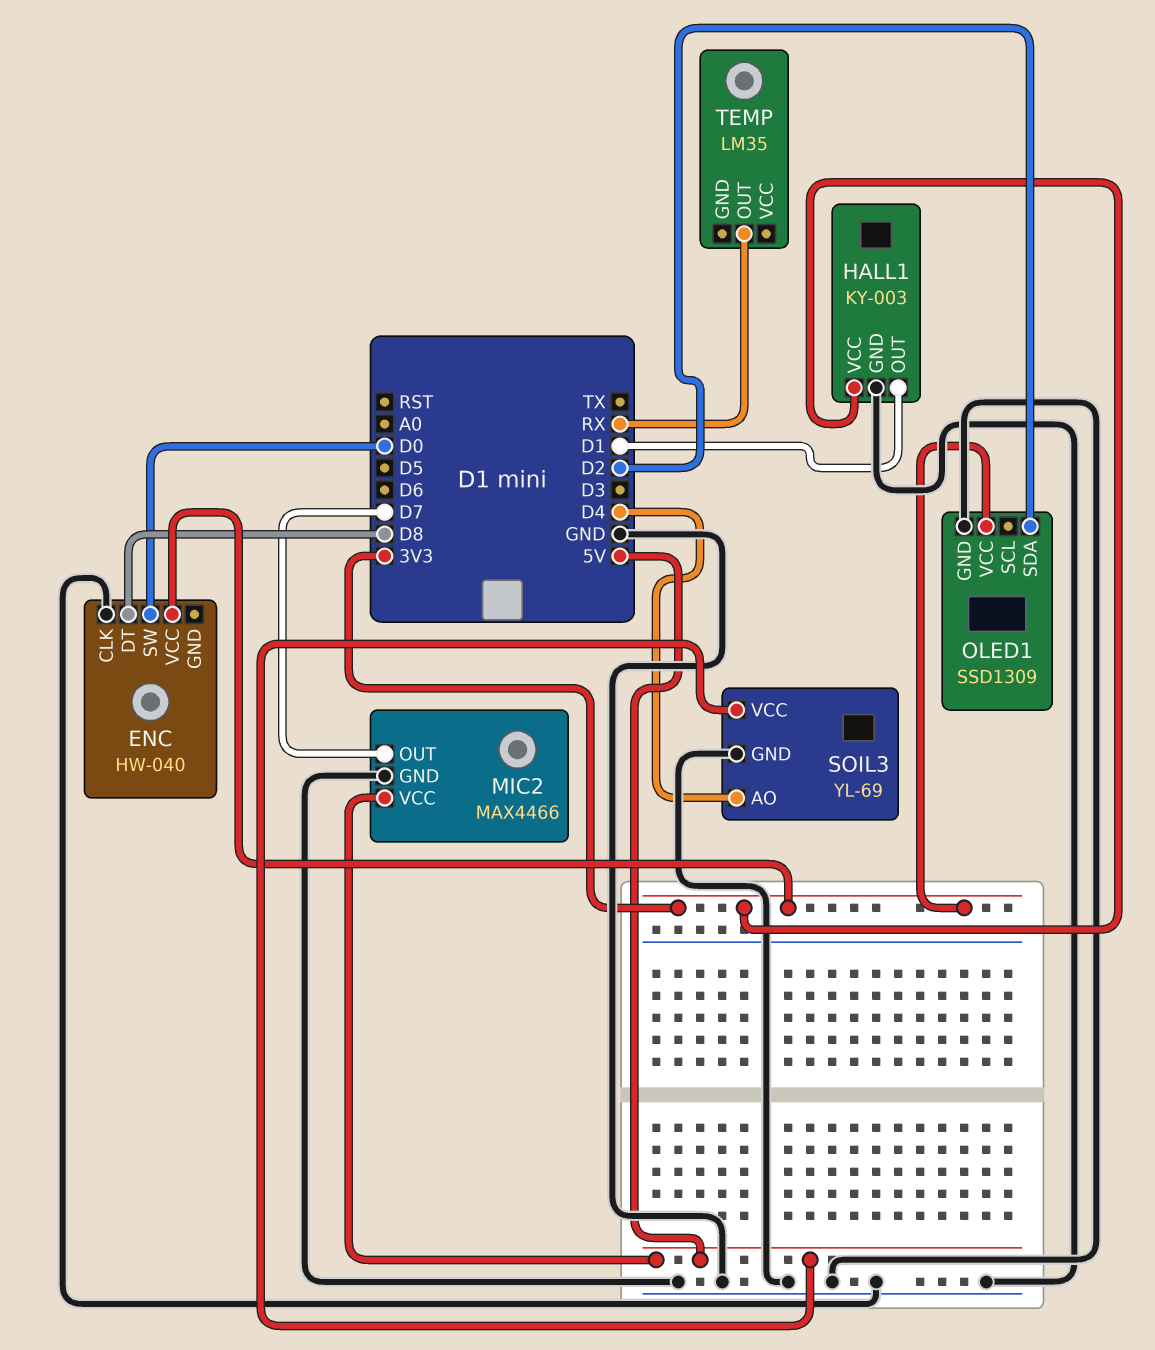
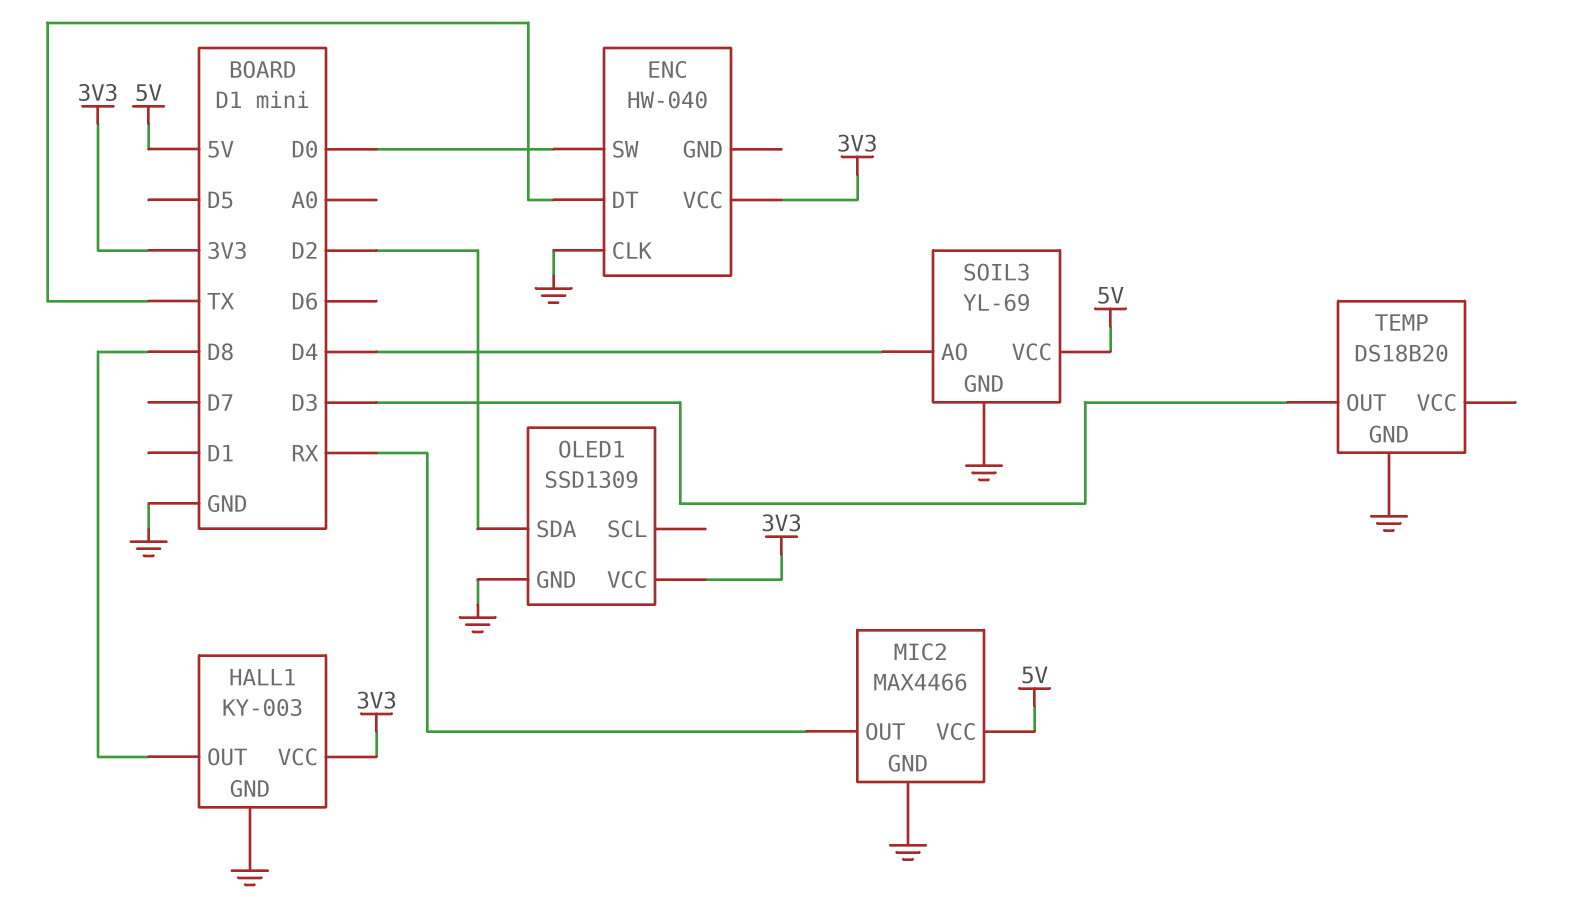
ENC pin DT: D8 -> TX
HALL1 pin OUT: D1 -> D8
MIC2 pin OUT: D7 -> RX
TEMP: LM35 -> DS18B20
TEMP pin GND: none -> GND
TEMP pin OUT: RX -> D3

